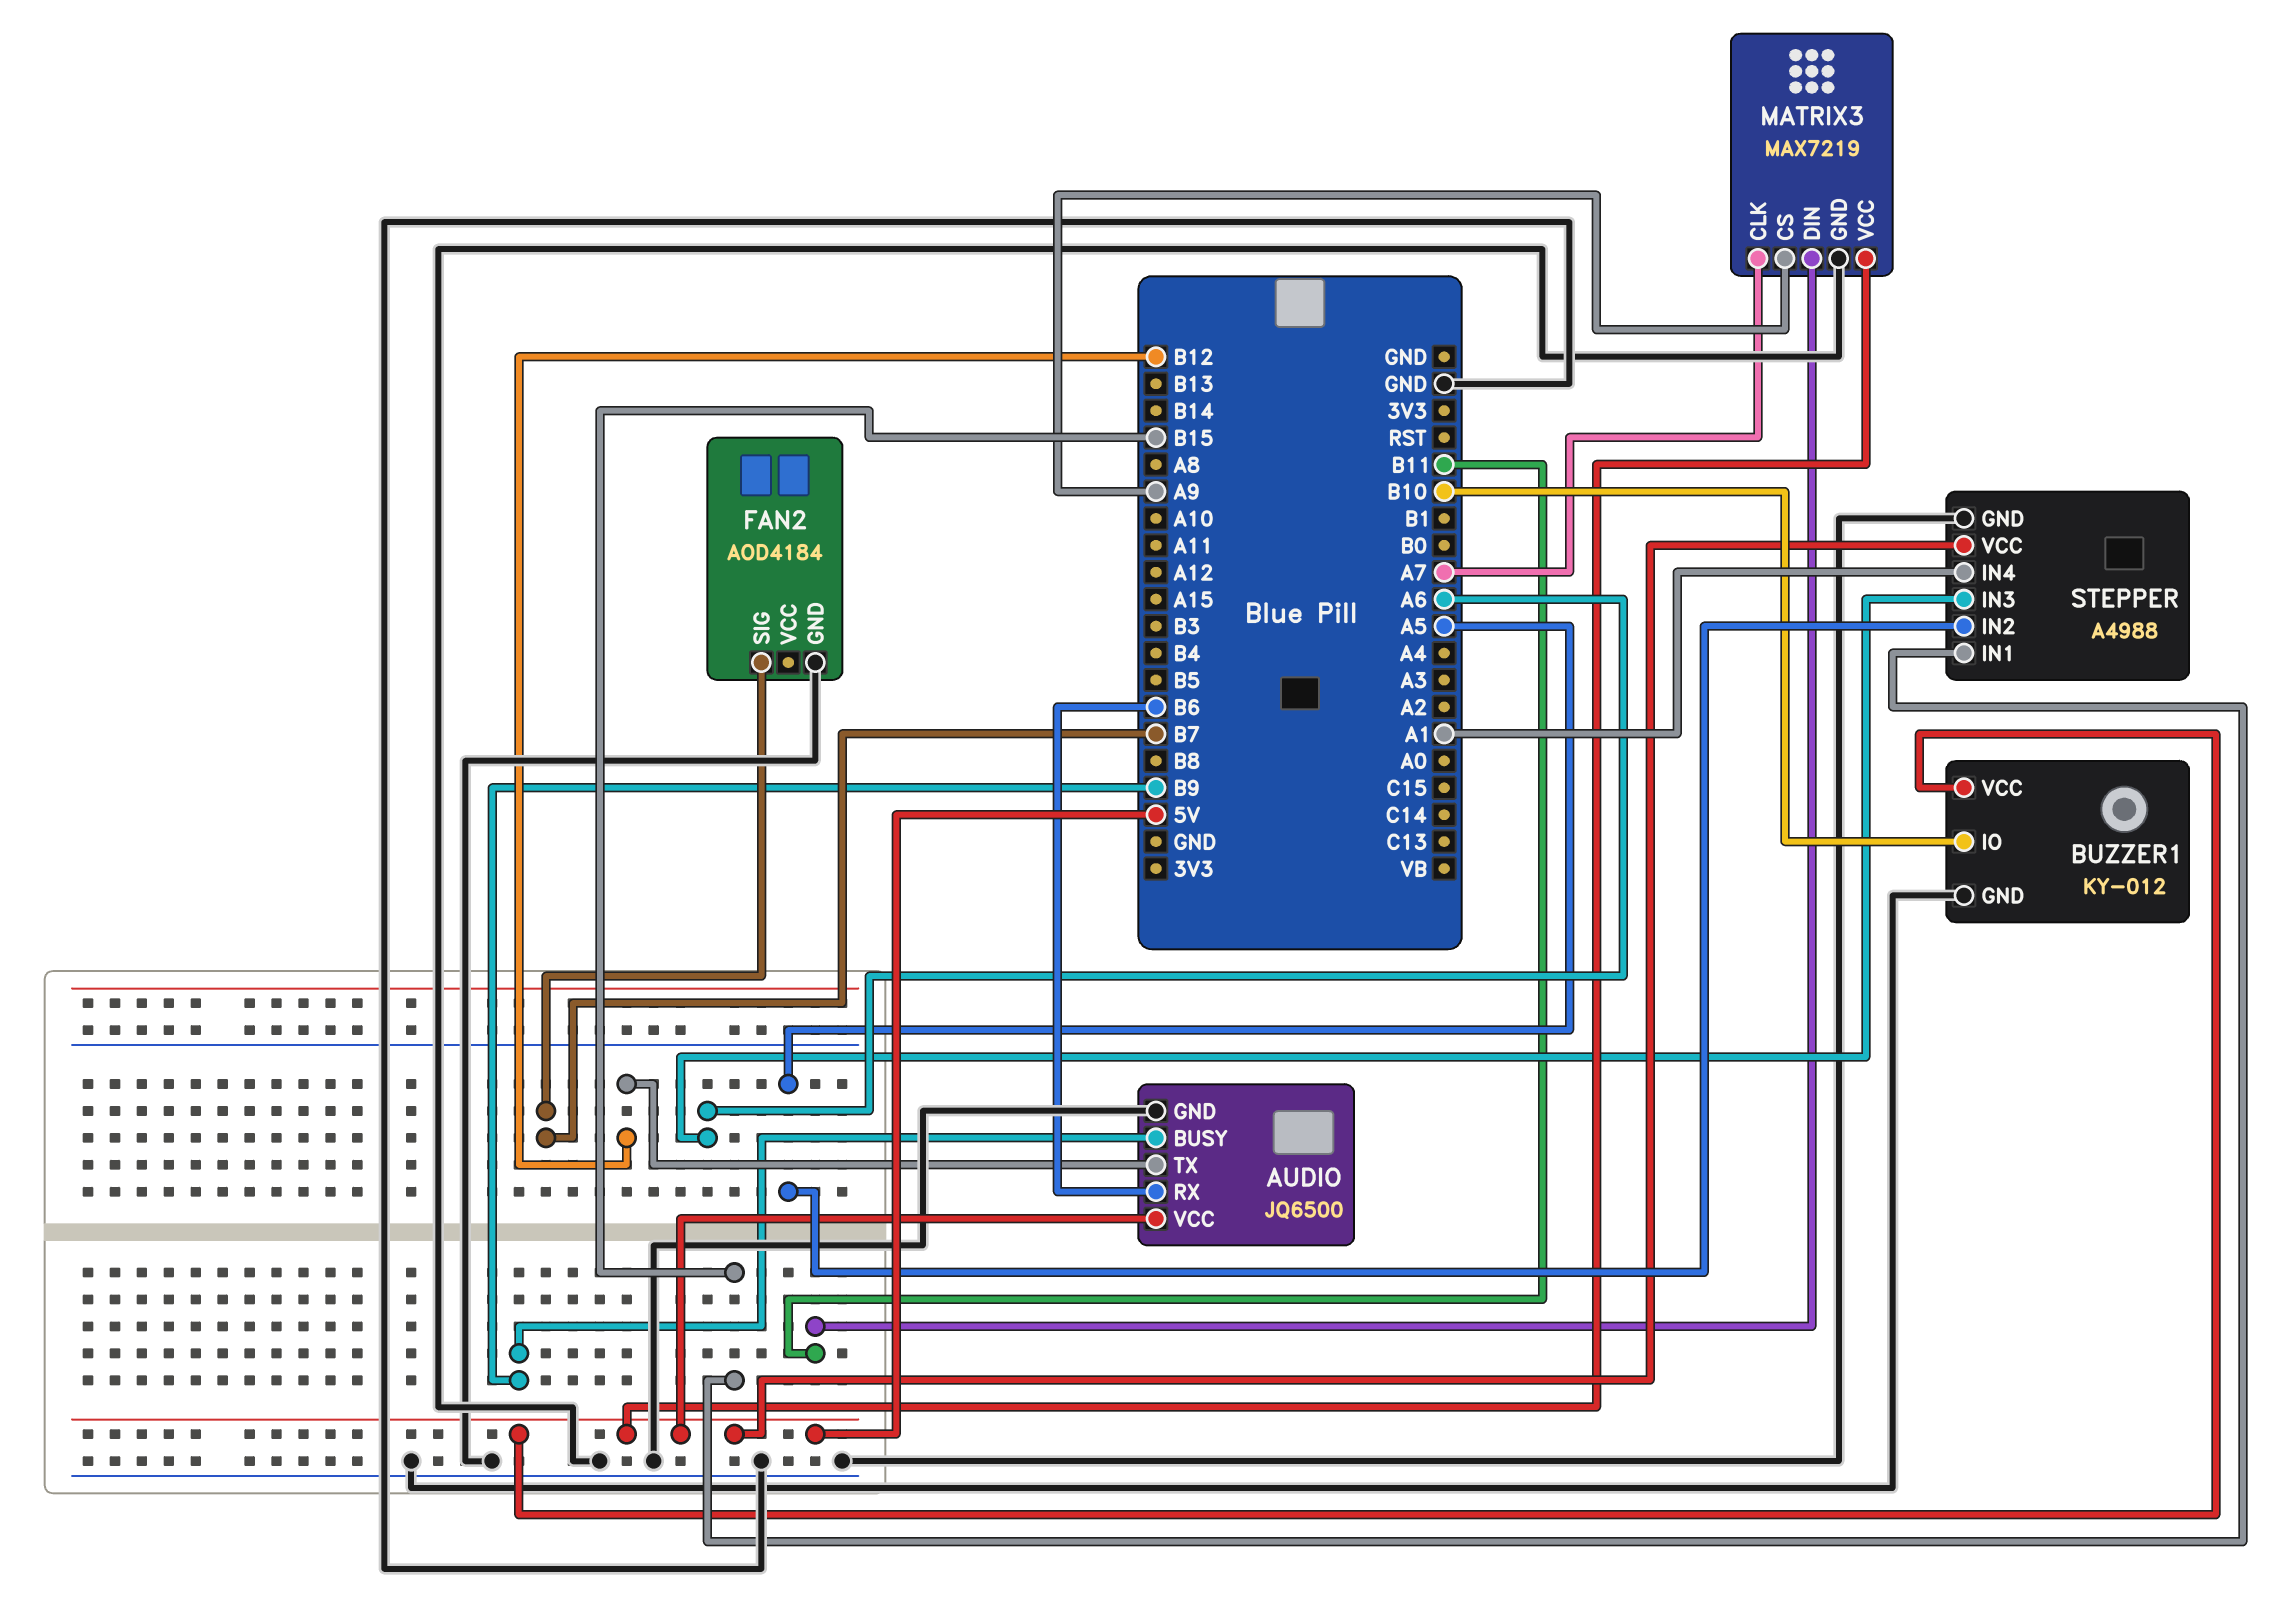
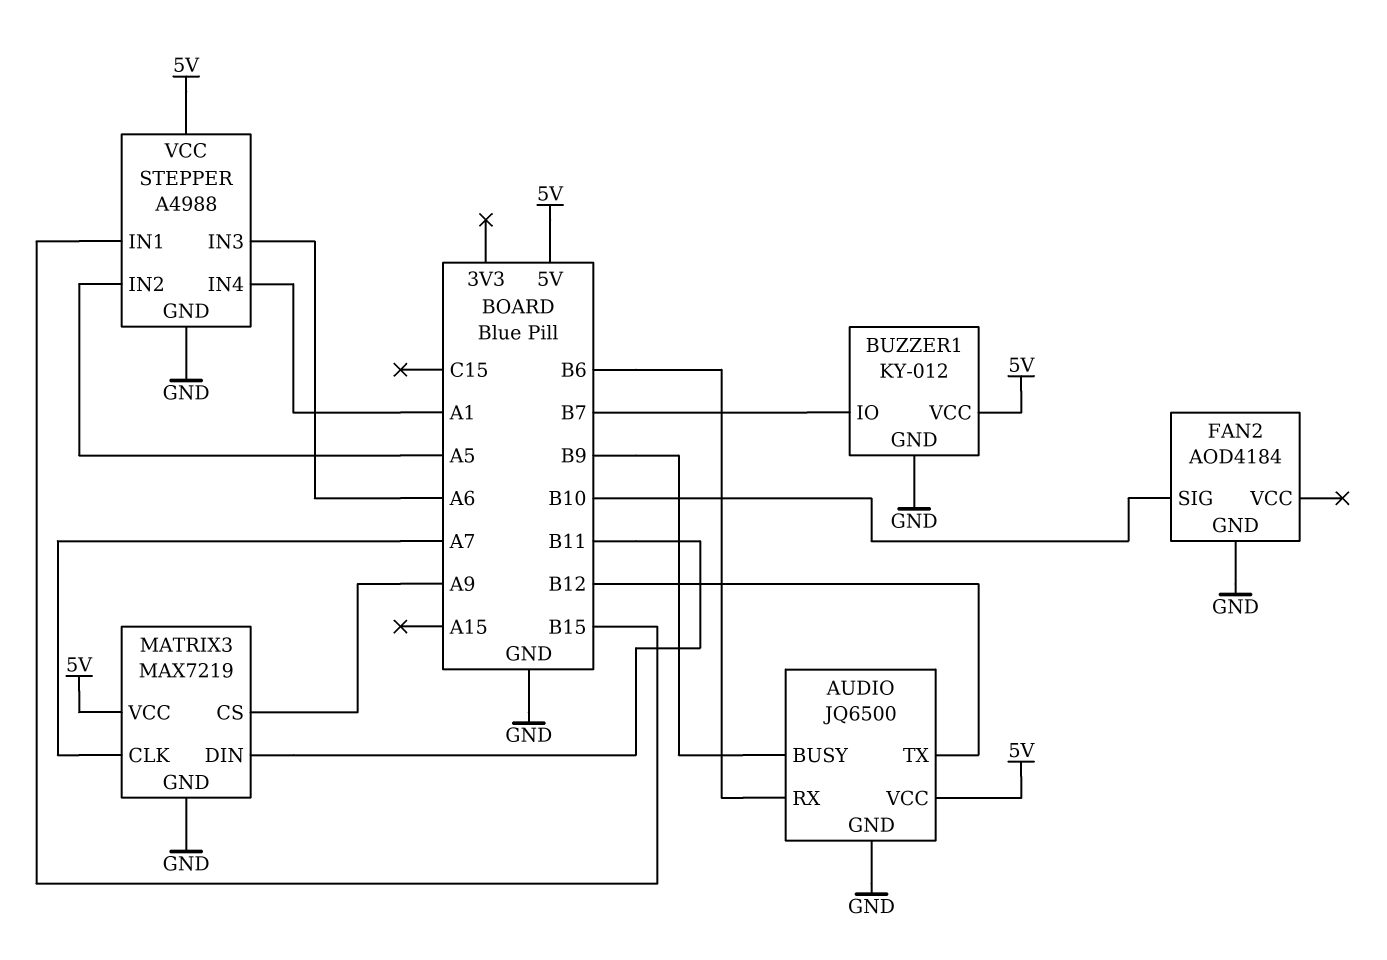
BUZZER1 pin IO: B10 -> B7
FAN2 pin SIG: B7 -> B10

